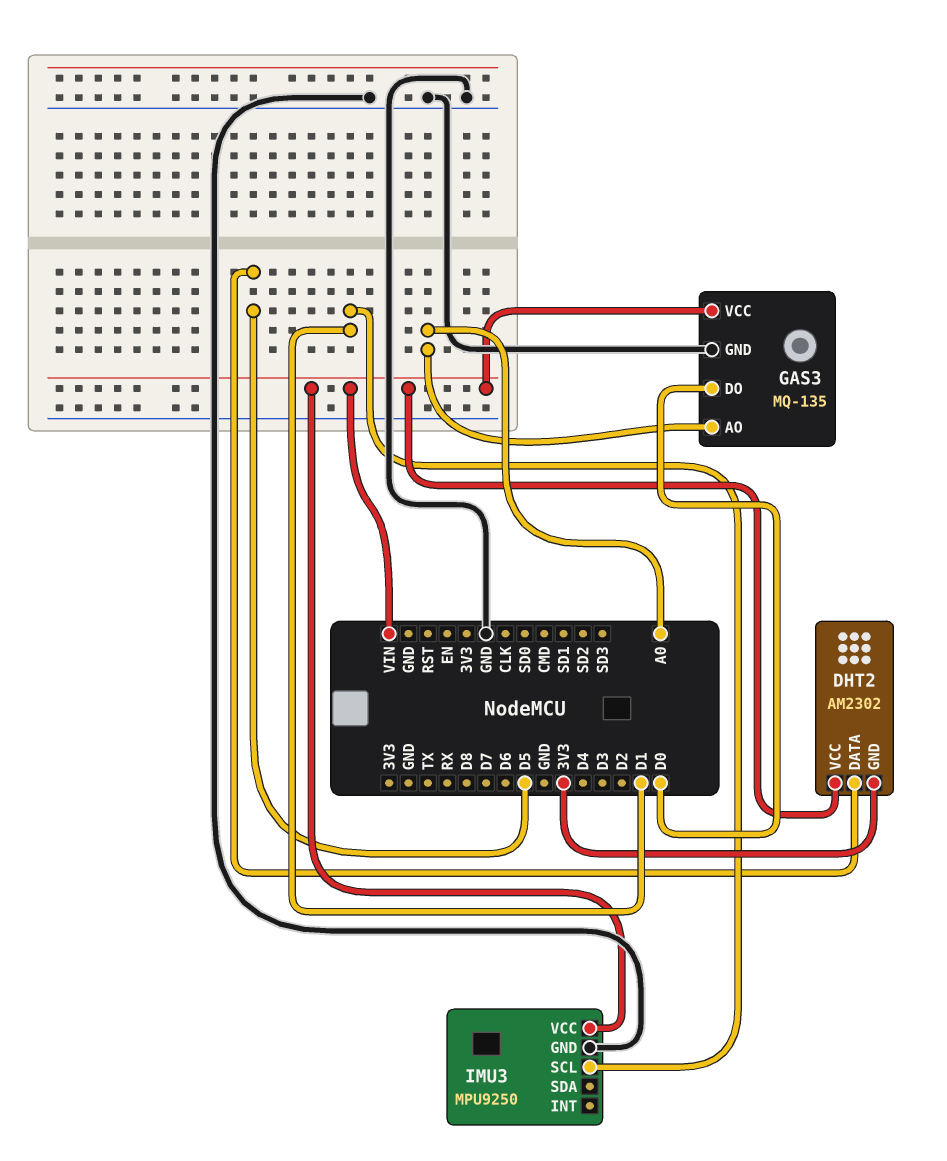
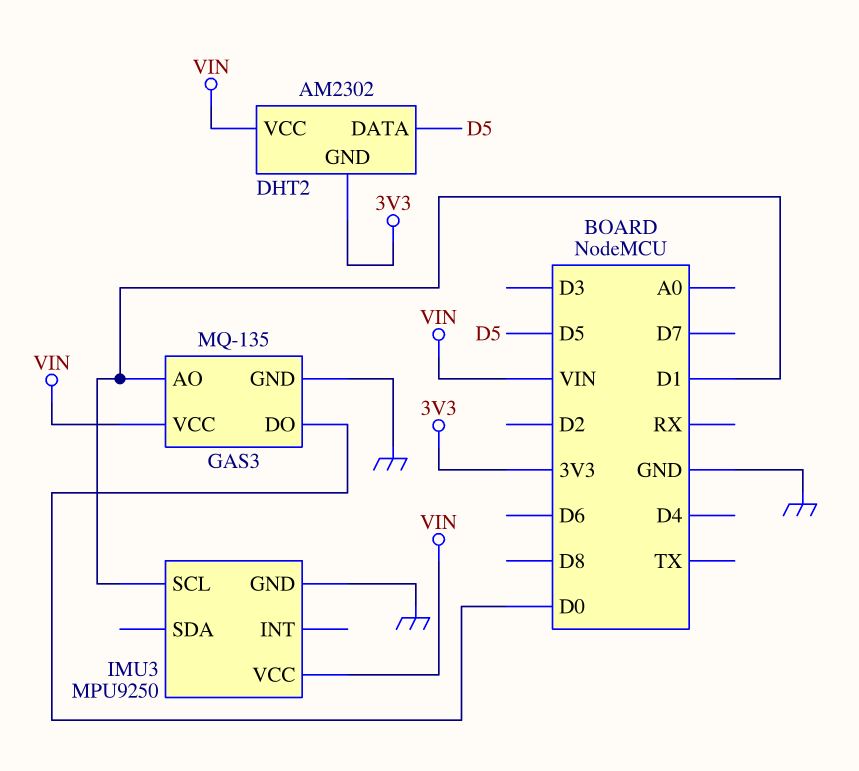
GAS3 pin AO: A0 -> D1

